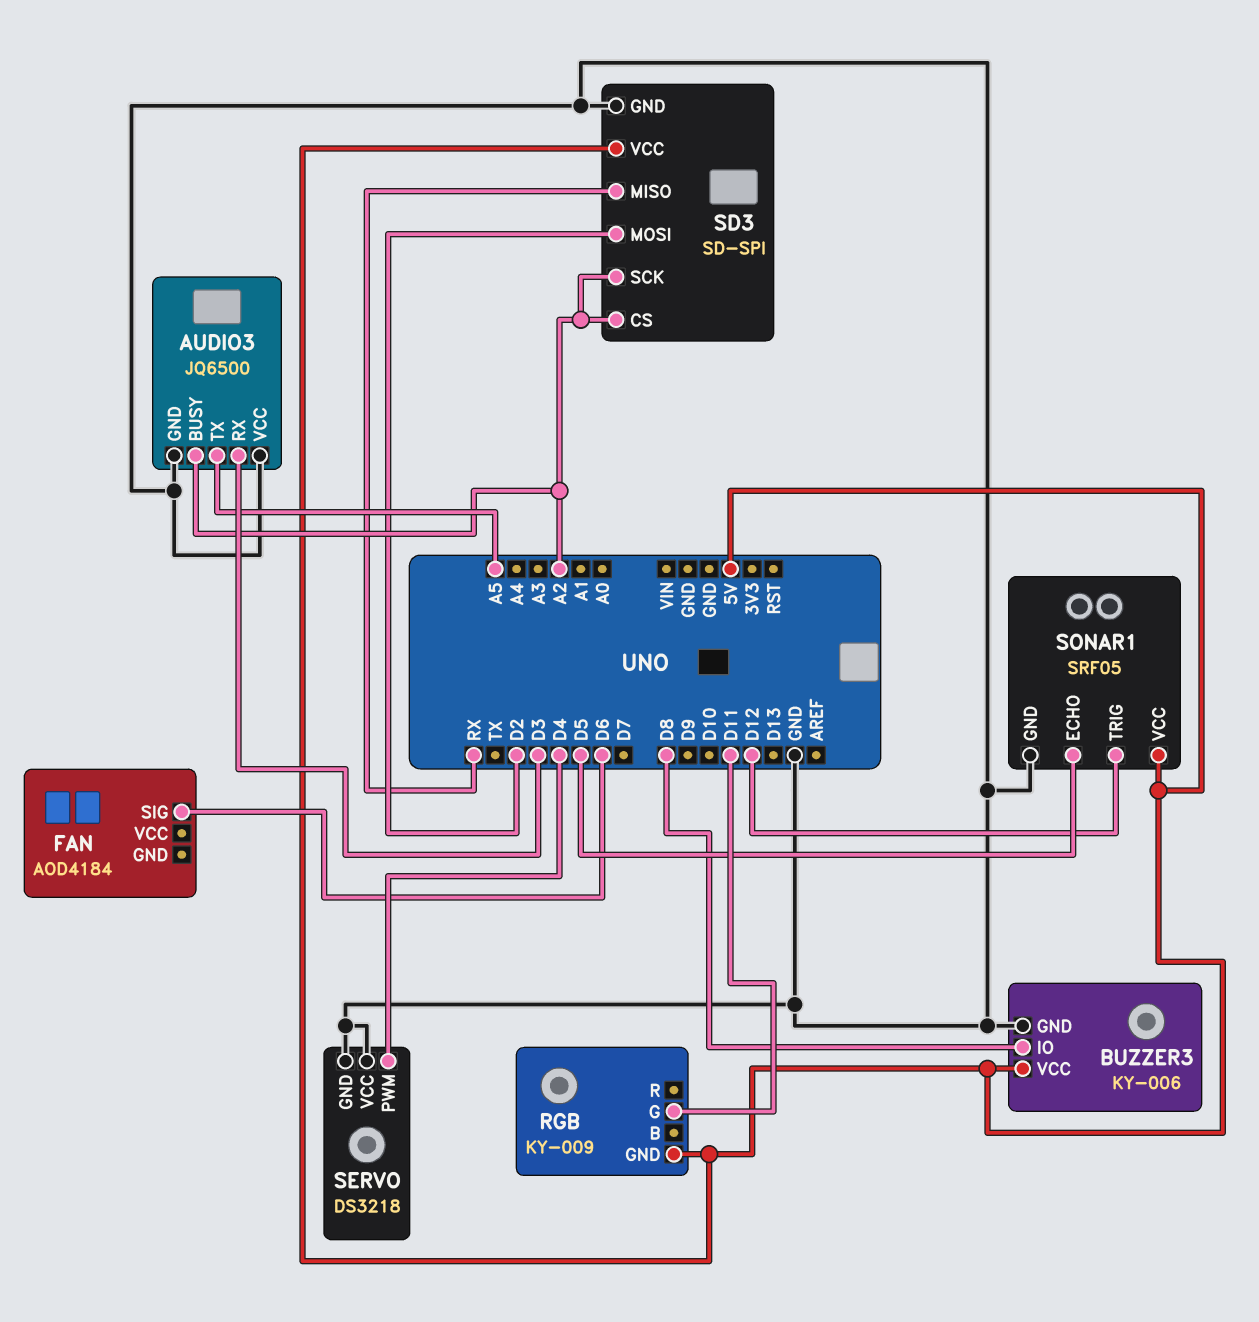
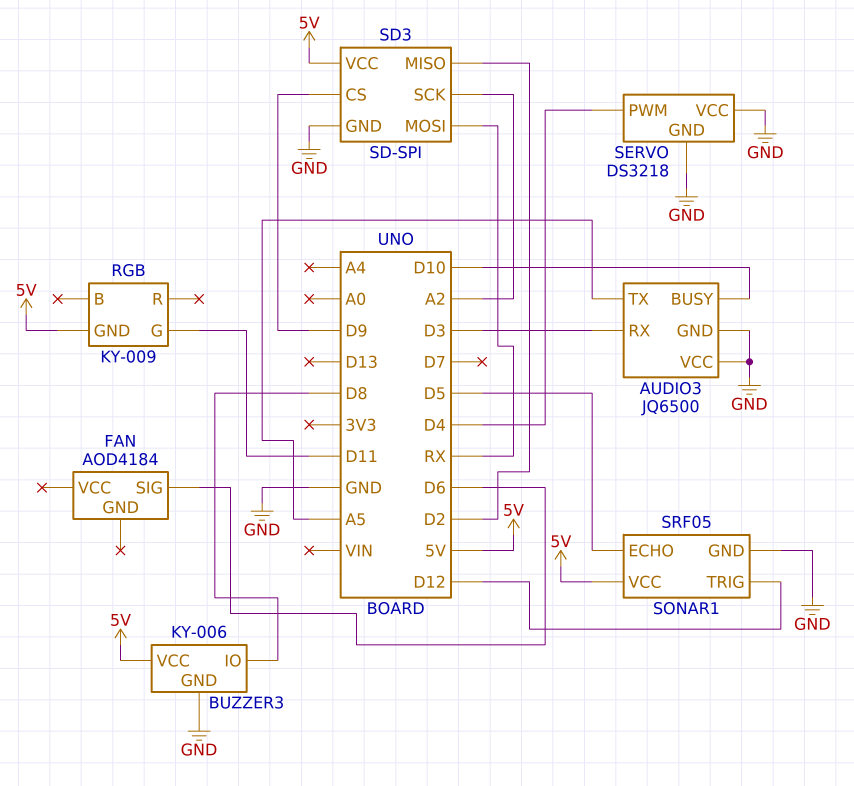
AUDIO3 pin BUSY: A2 -> D10
SD3 pin CS: A2 -> D9
SD3 pin MISO: RX -> D2
SD3 pin MOSI: D2 -> RX

